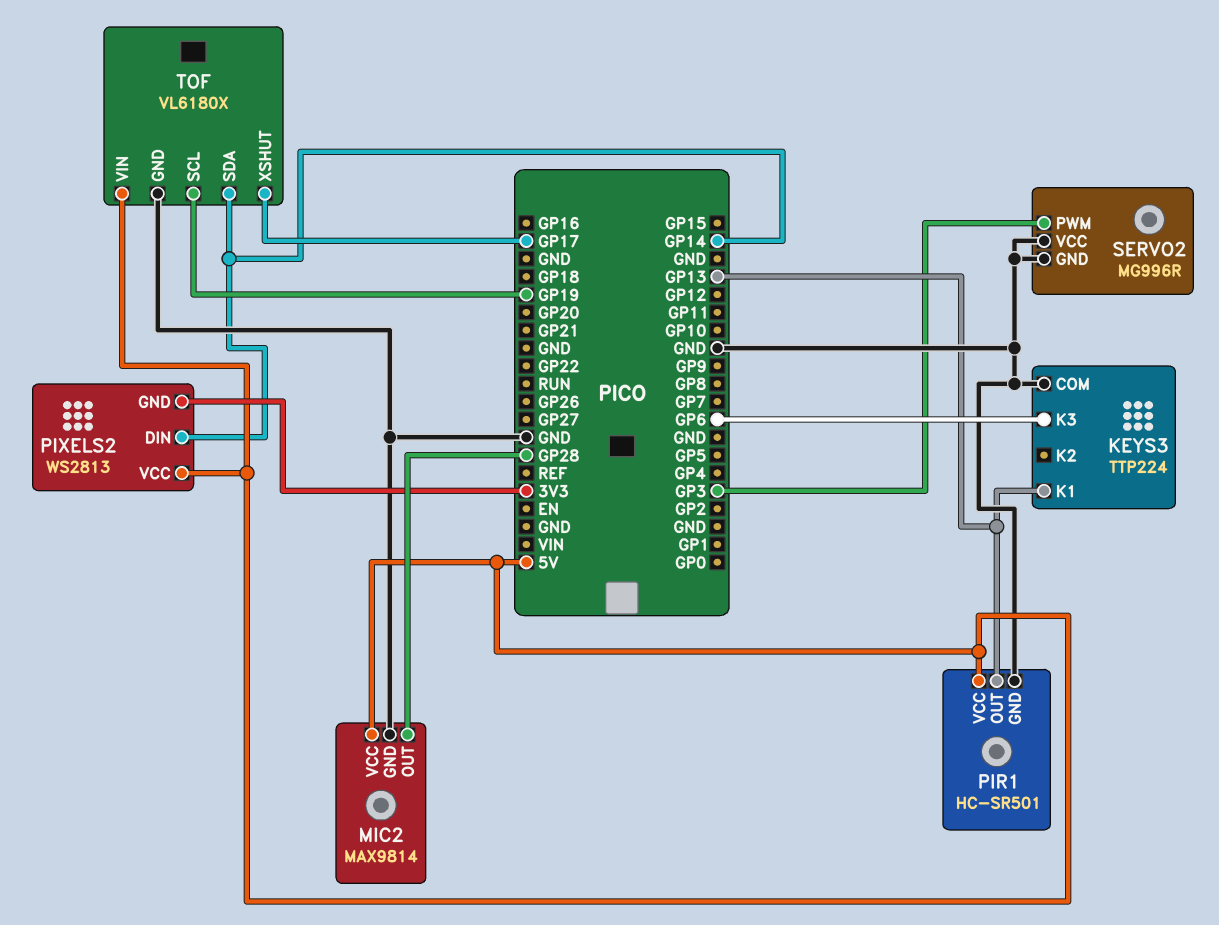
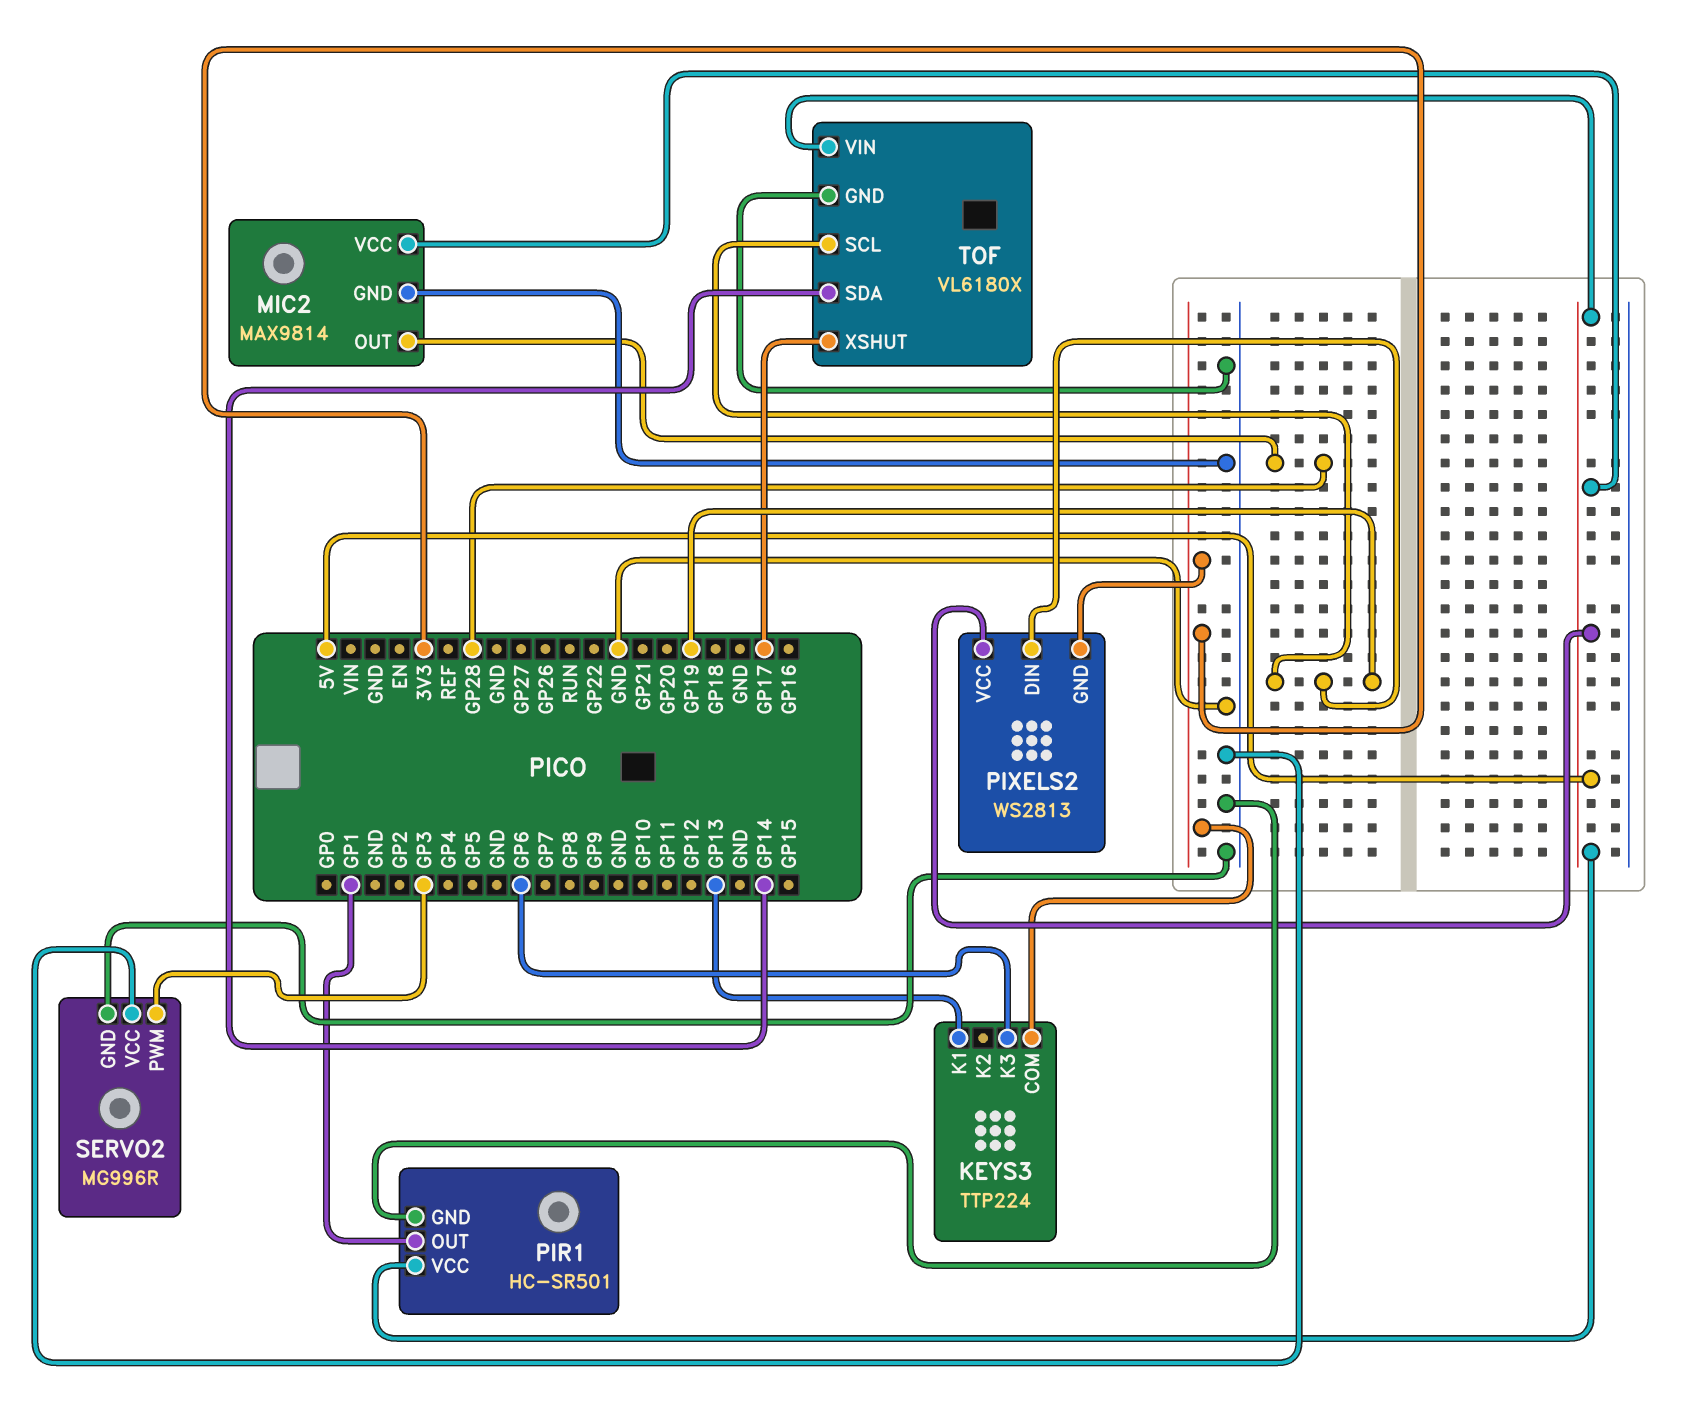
KEYS3 pin COM: GND -> 3V3
PIR1 pin OUT: GP13 -> GP1
PIXELS2 pin DIN: GP14 -> GP19

